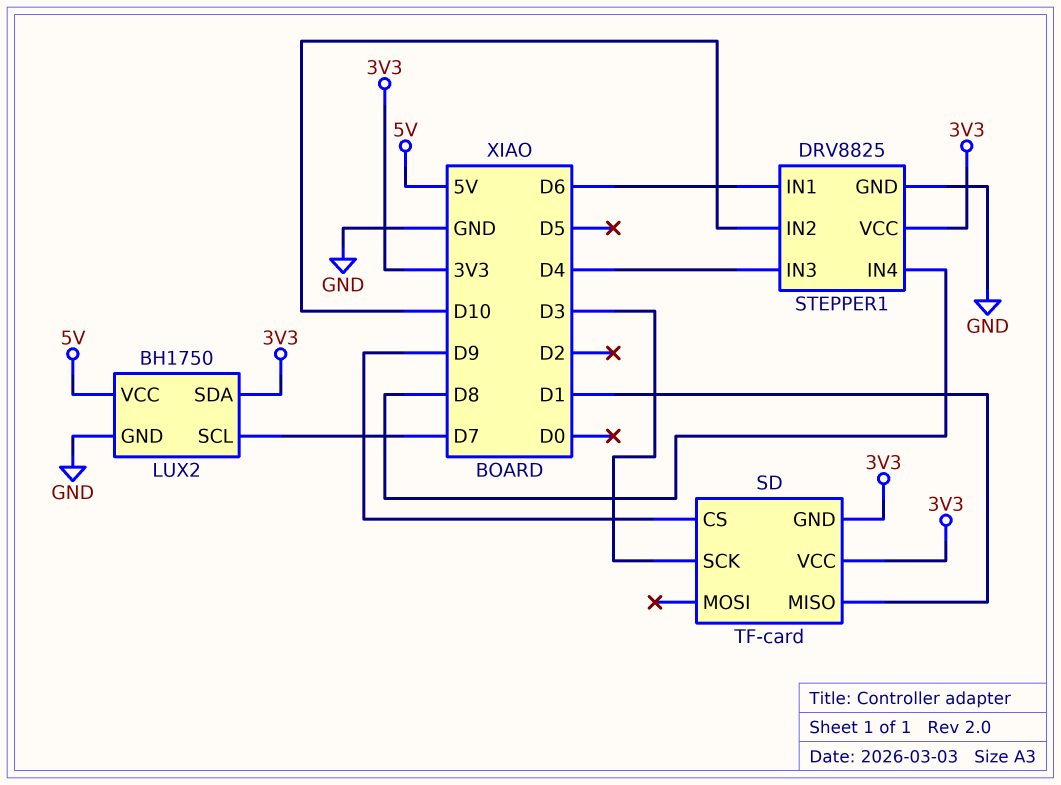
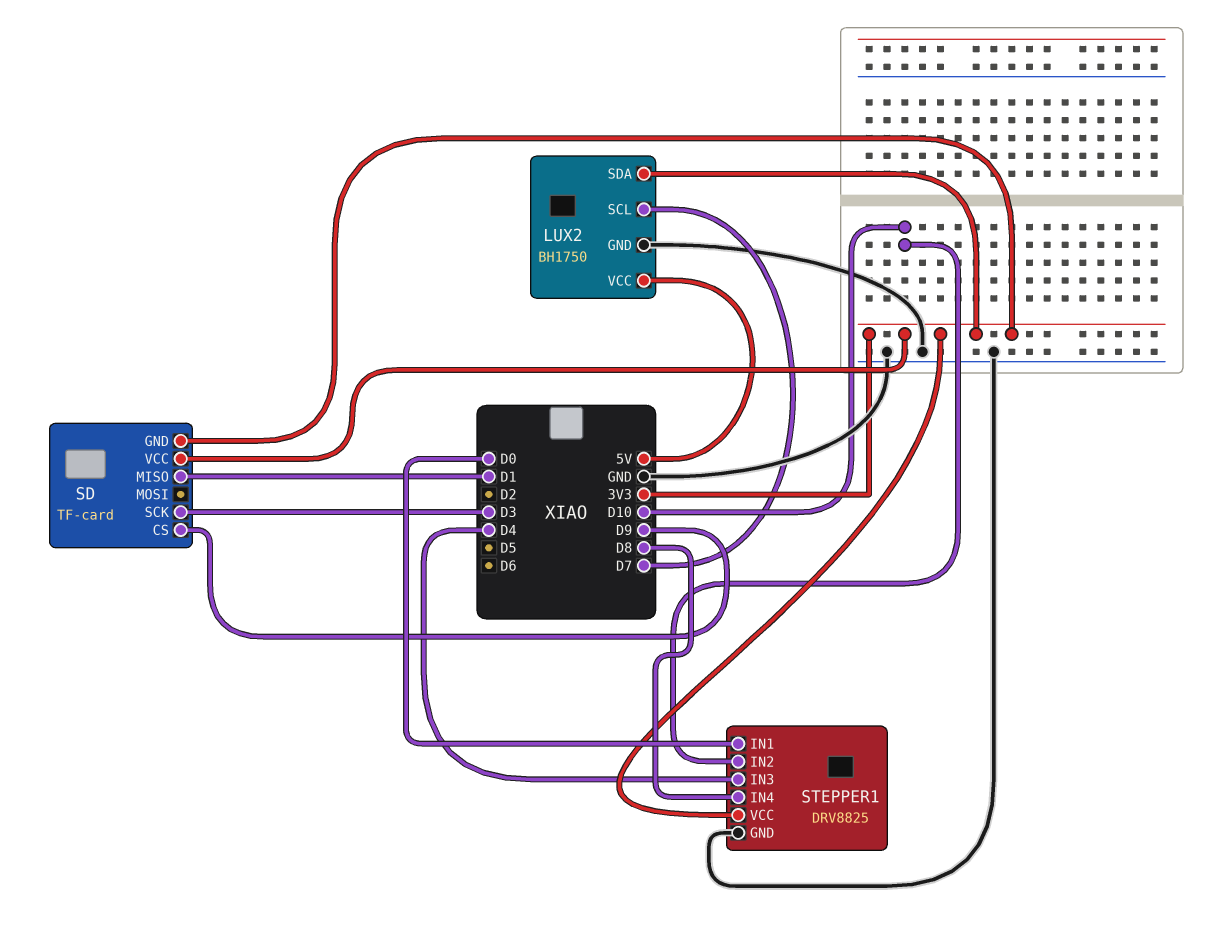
STEPPER1 pin IN1: D6 -> D0

